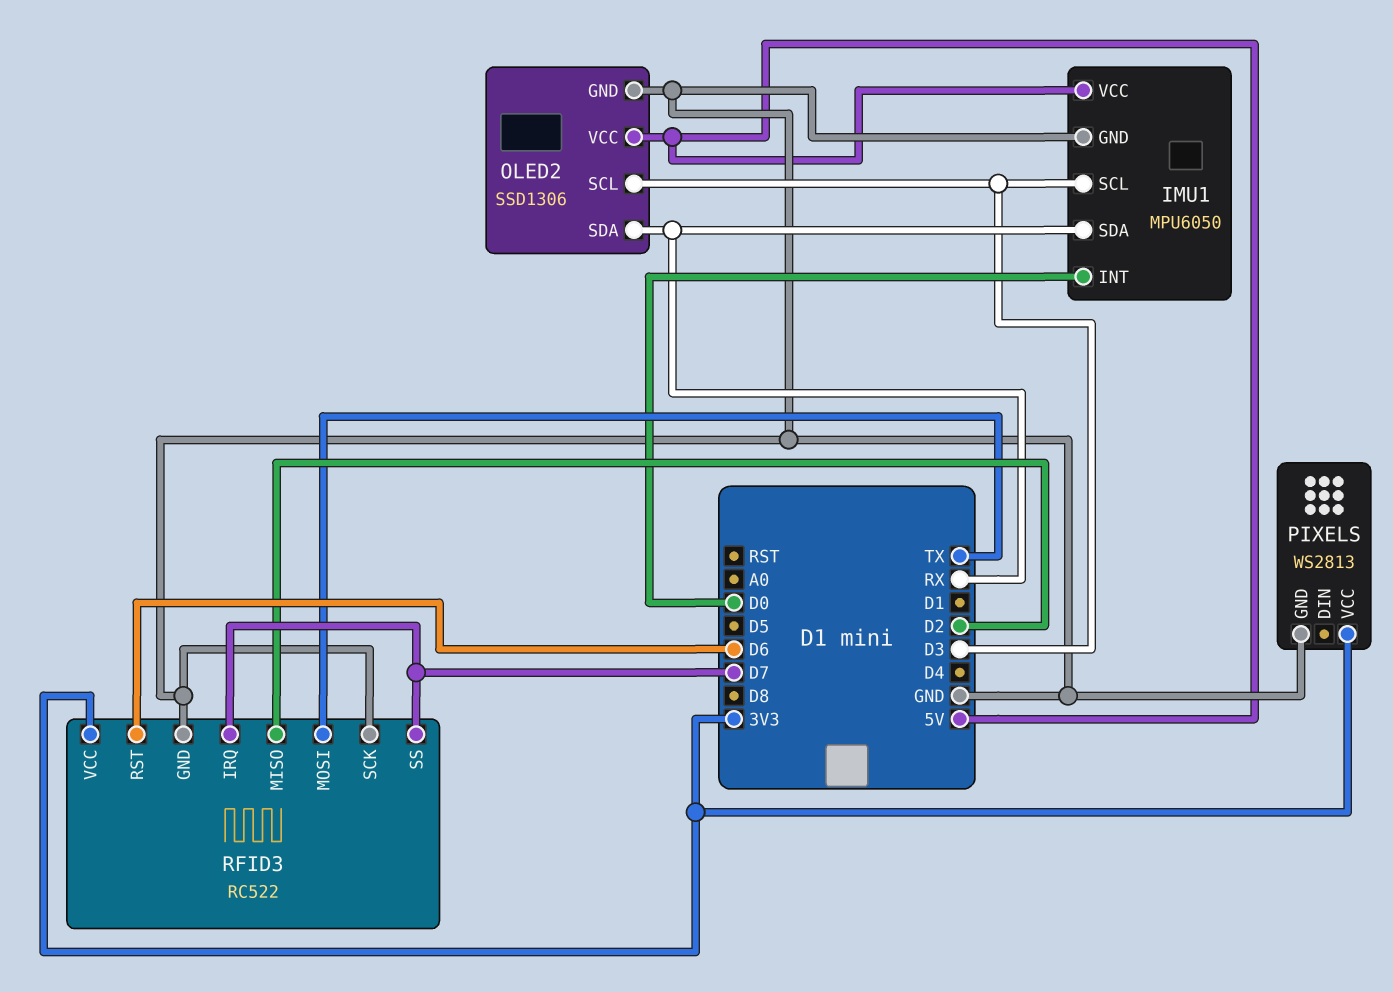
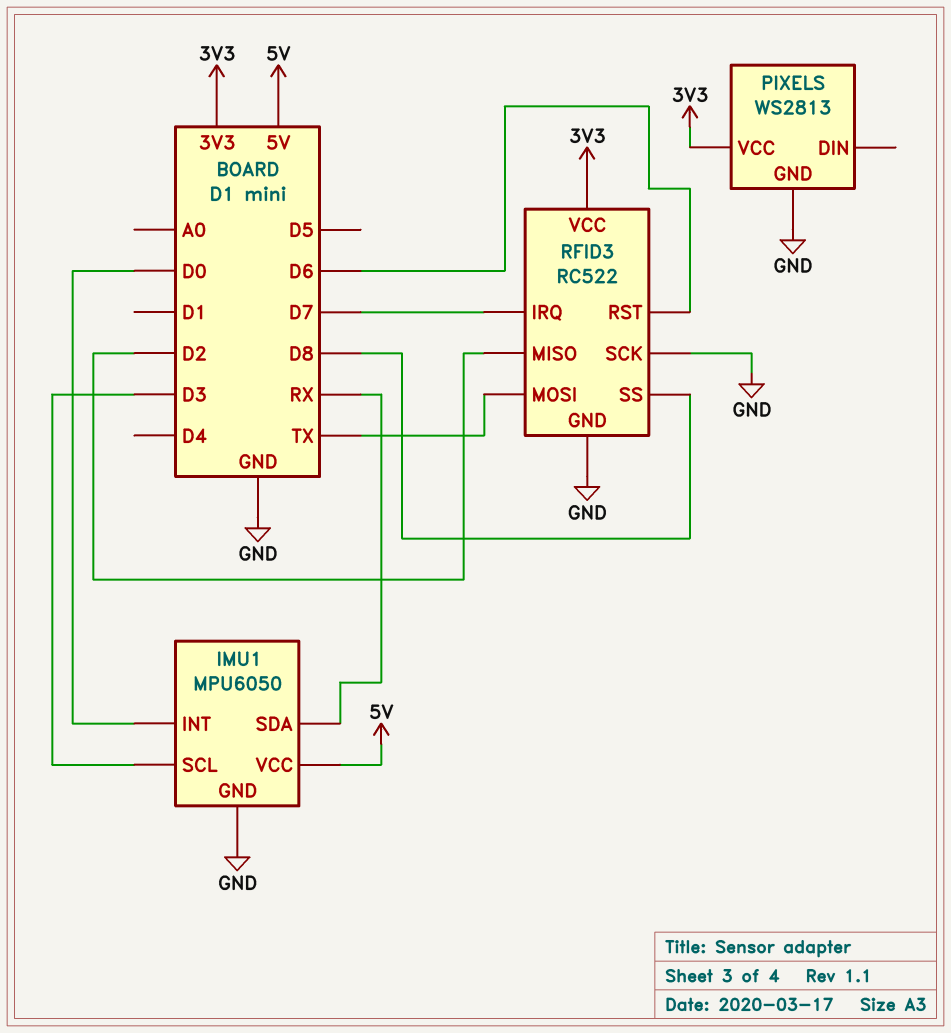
OLED2: SSD1306 -> none
OLED2 pin GND: GND -> none
OLED2 pin SCL: D3 -> none
OLED2 pin SDA: RX -> none
OLED2 pin VCC: 5V -> none
RFID3 pin SS: D7 -> D8

